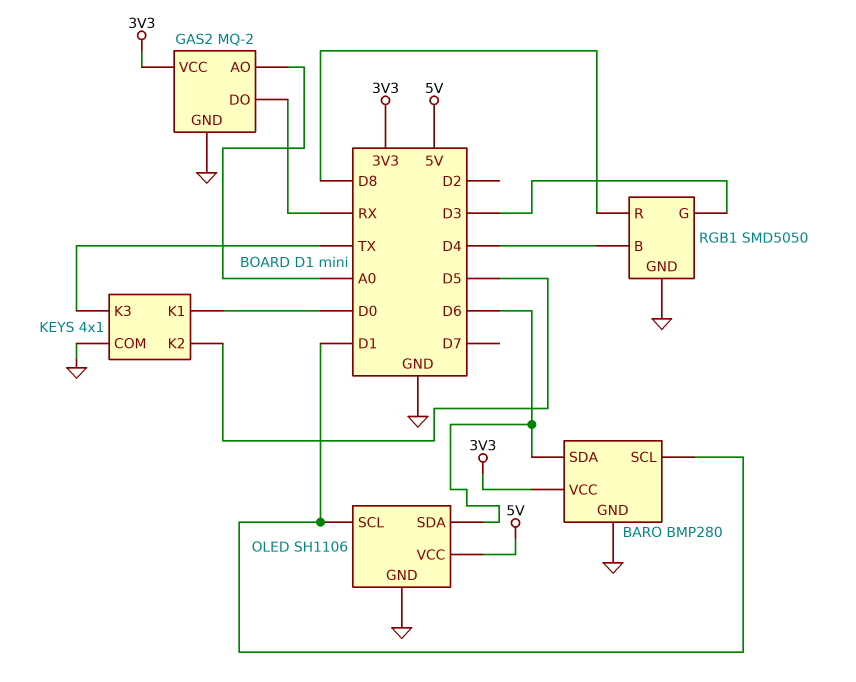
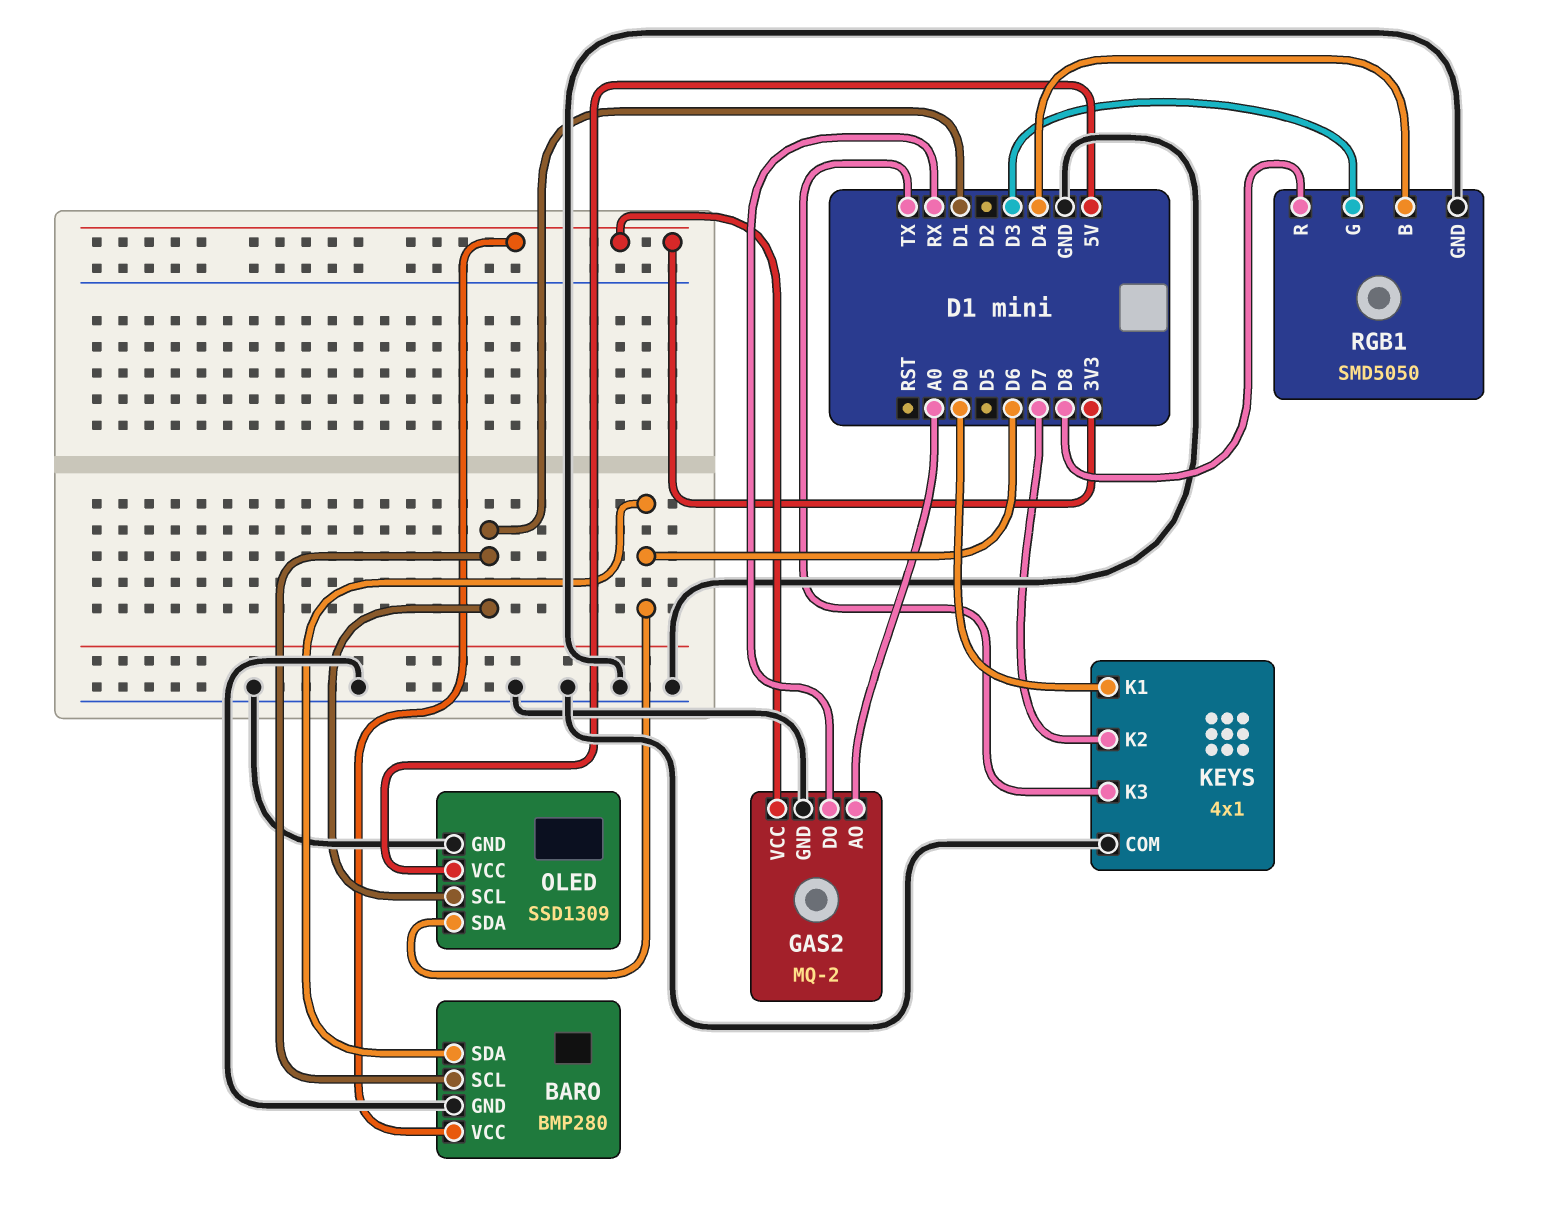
KEYS pin K2: D5 -> D7
OLED: SH1106 -> SSD1309

